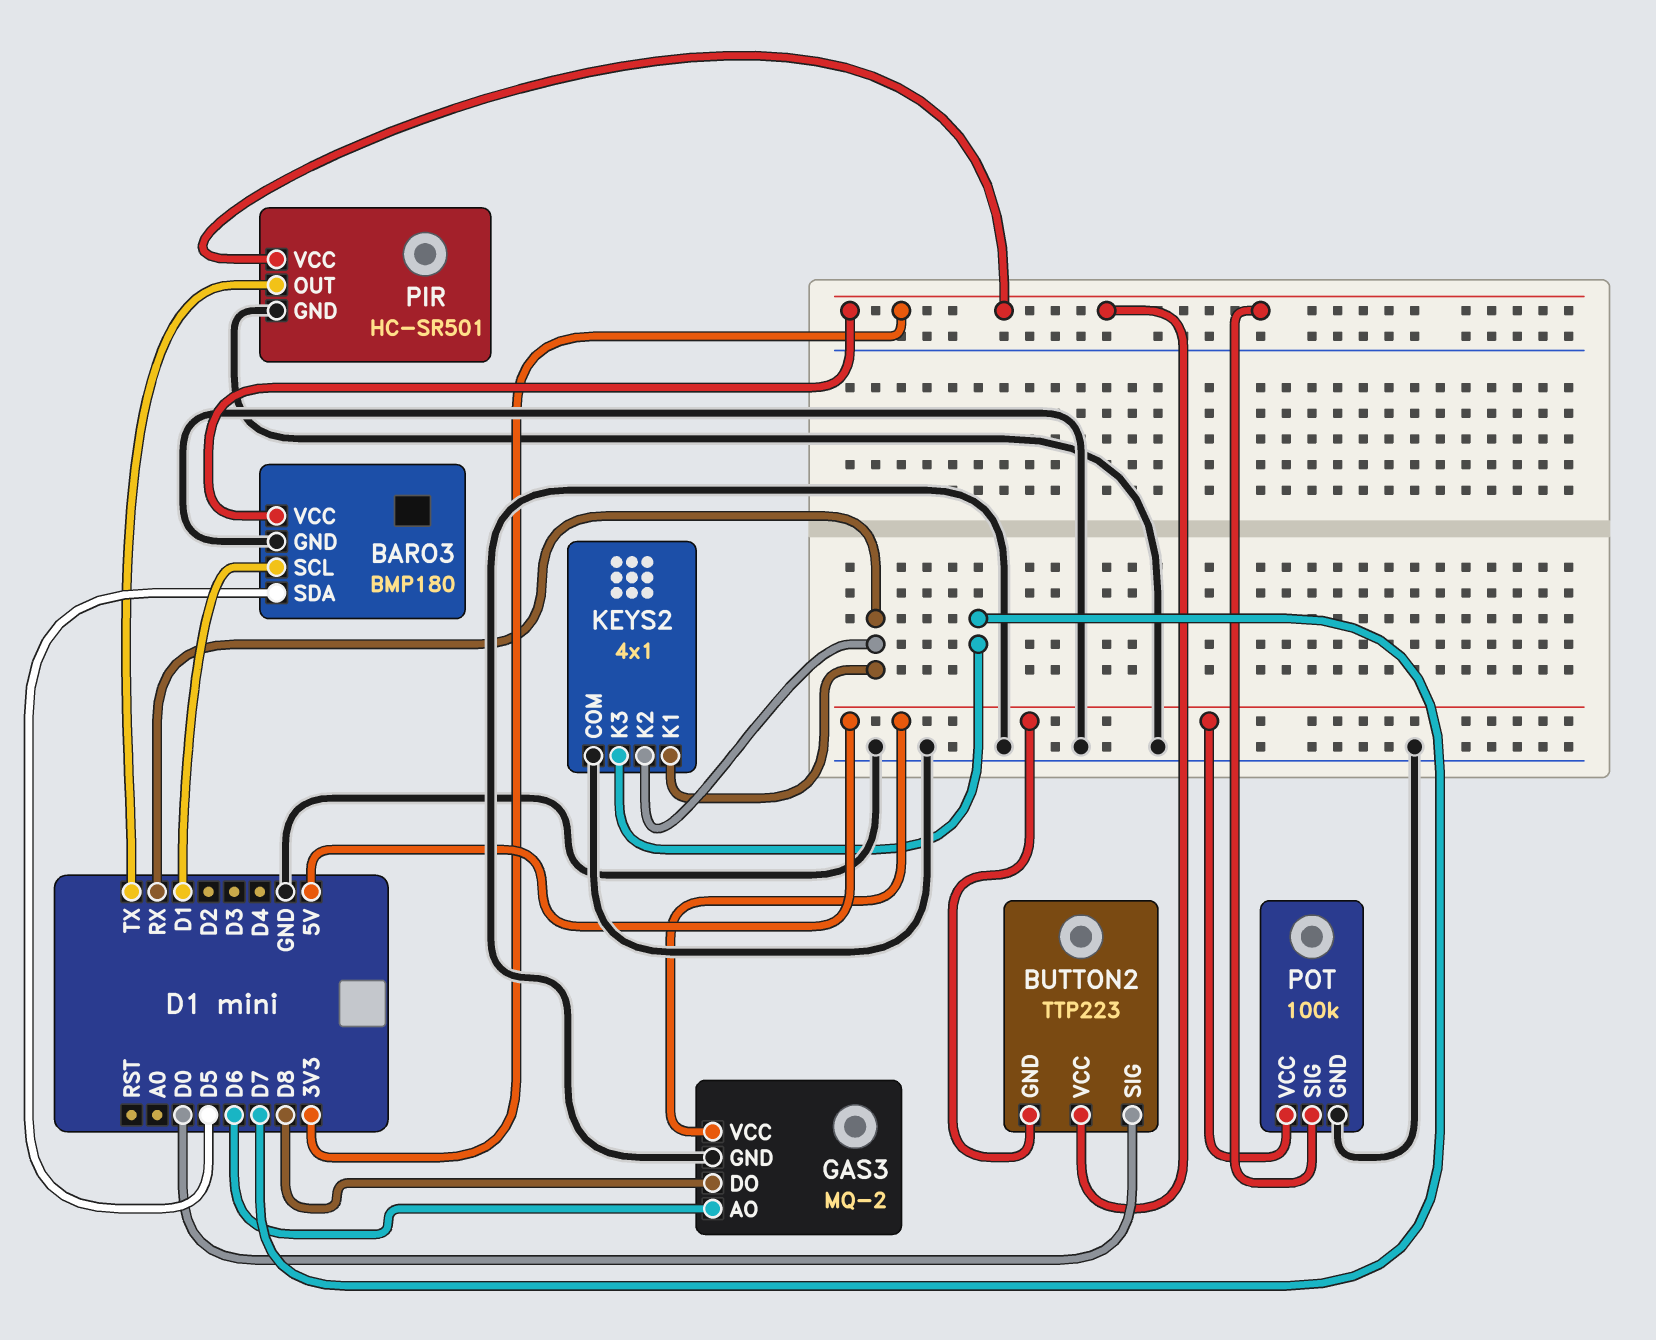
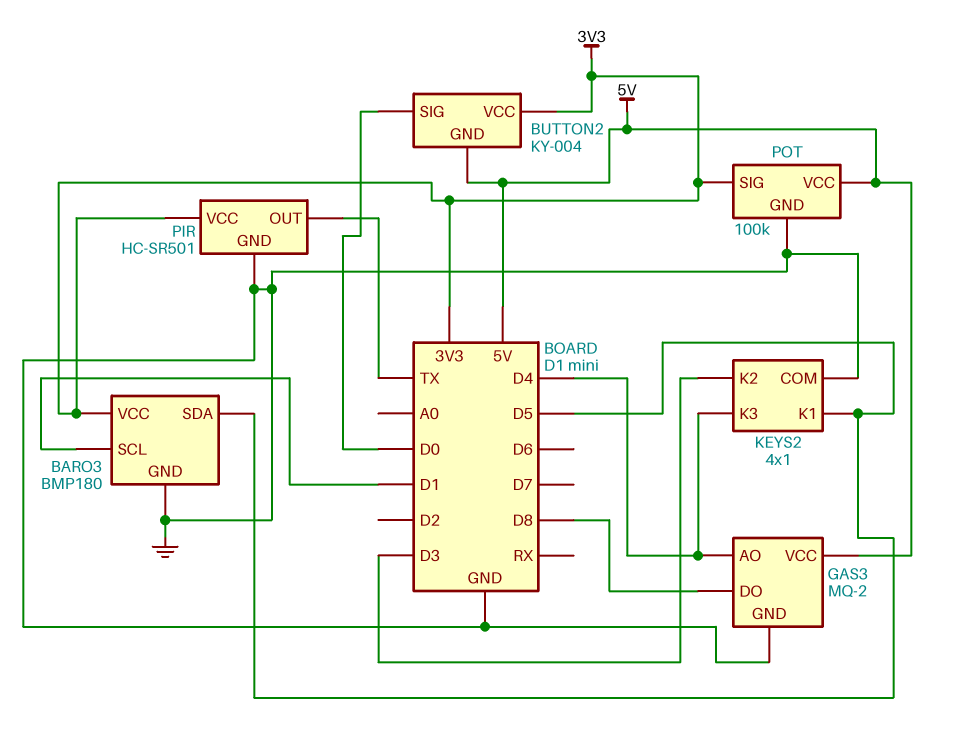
BUTTON2: TTP223 -> KY-004
GAS3 pin AO: D6 -> D4
KEYS2 pin K1: RX -> D5
KEYS2 pin K2: RX -> D3
KEYS2 pin K3: D7 -> D4

